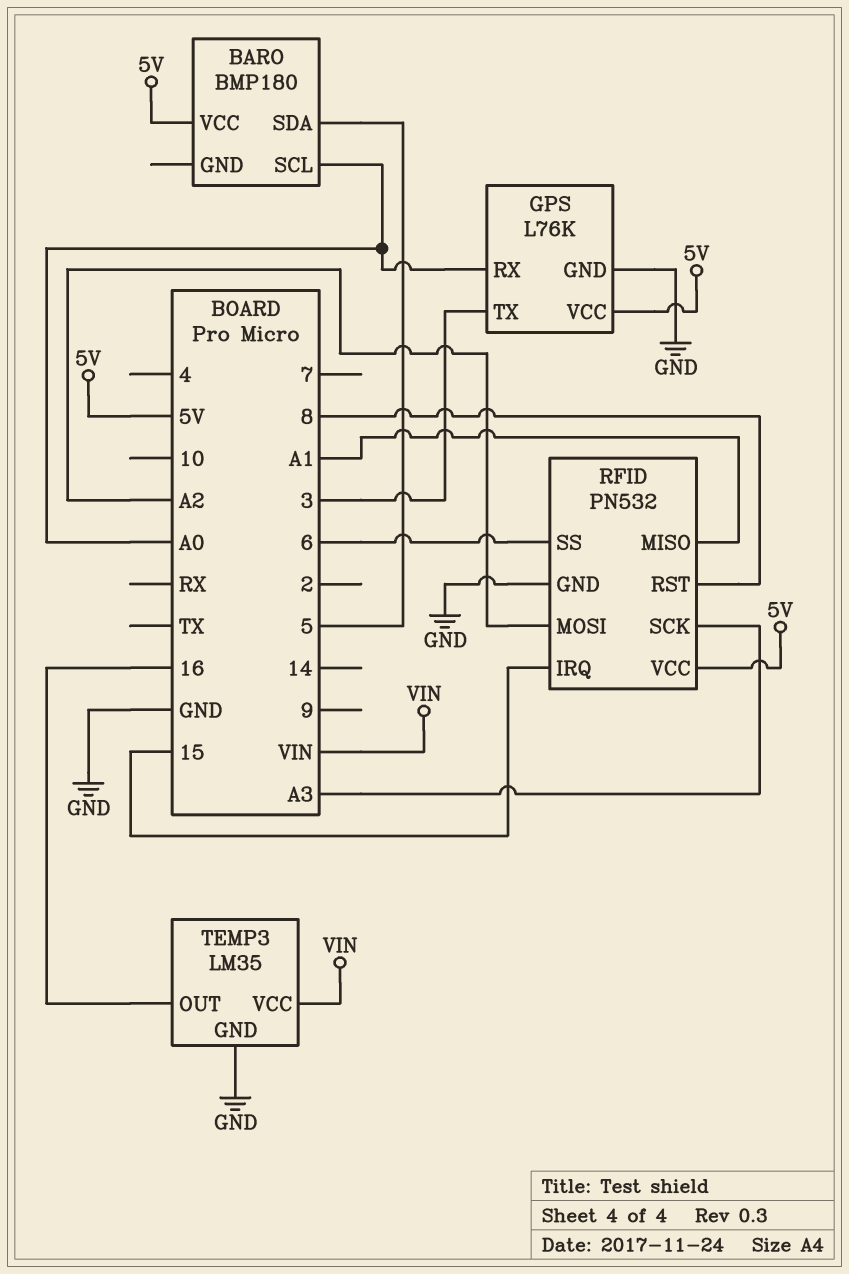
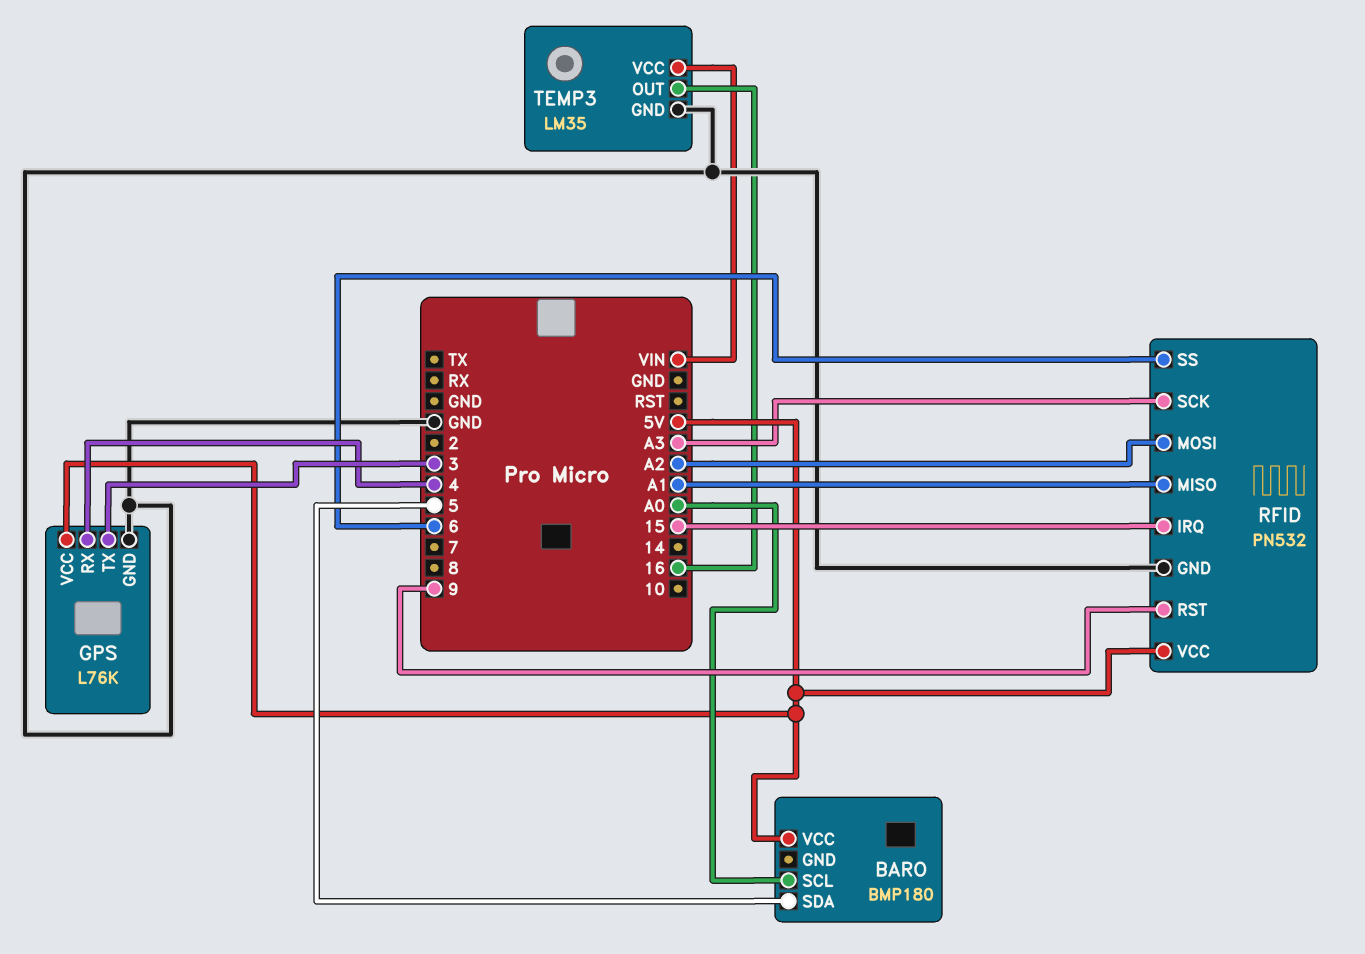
GPS pin RX: A0 -> 4
RFID pin RST: 8 -> 9

